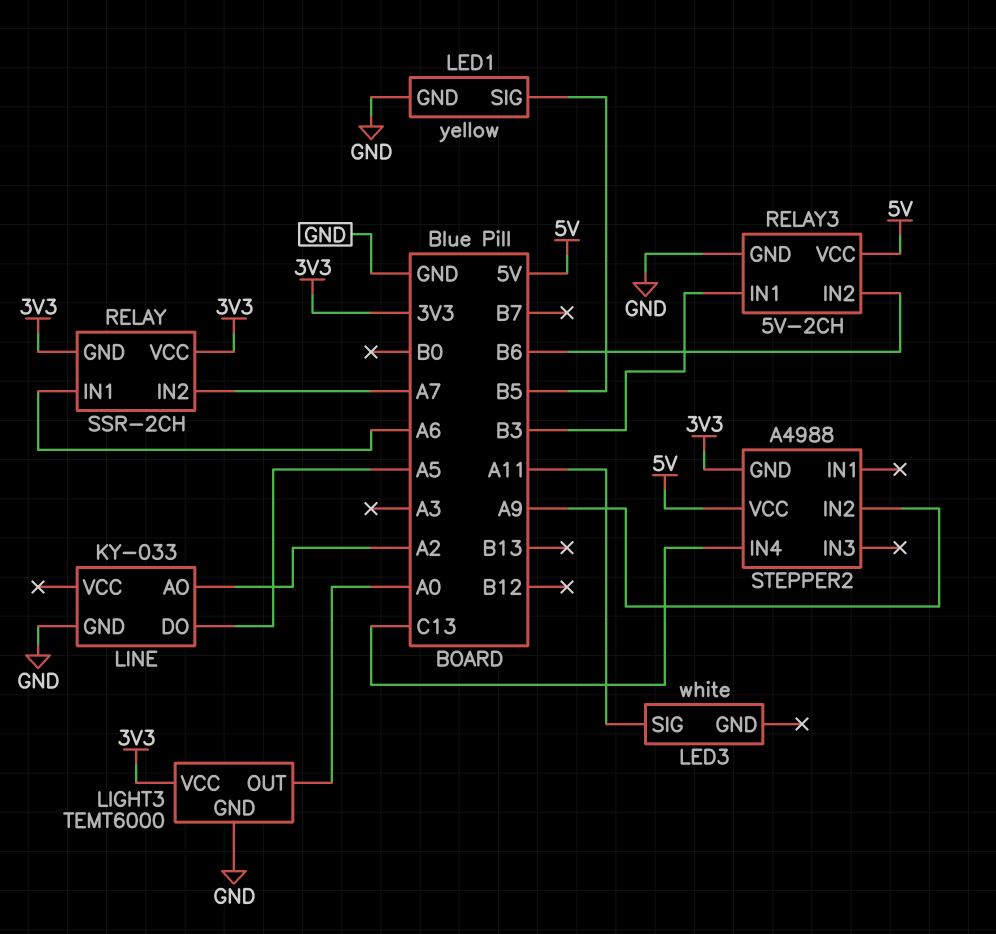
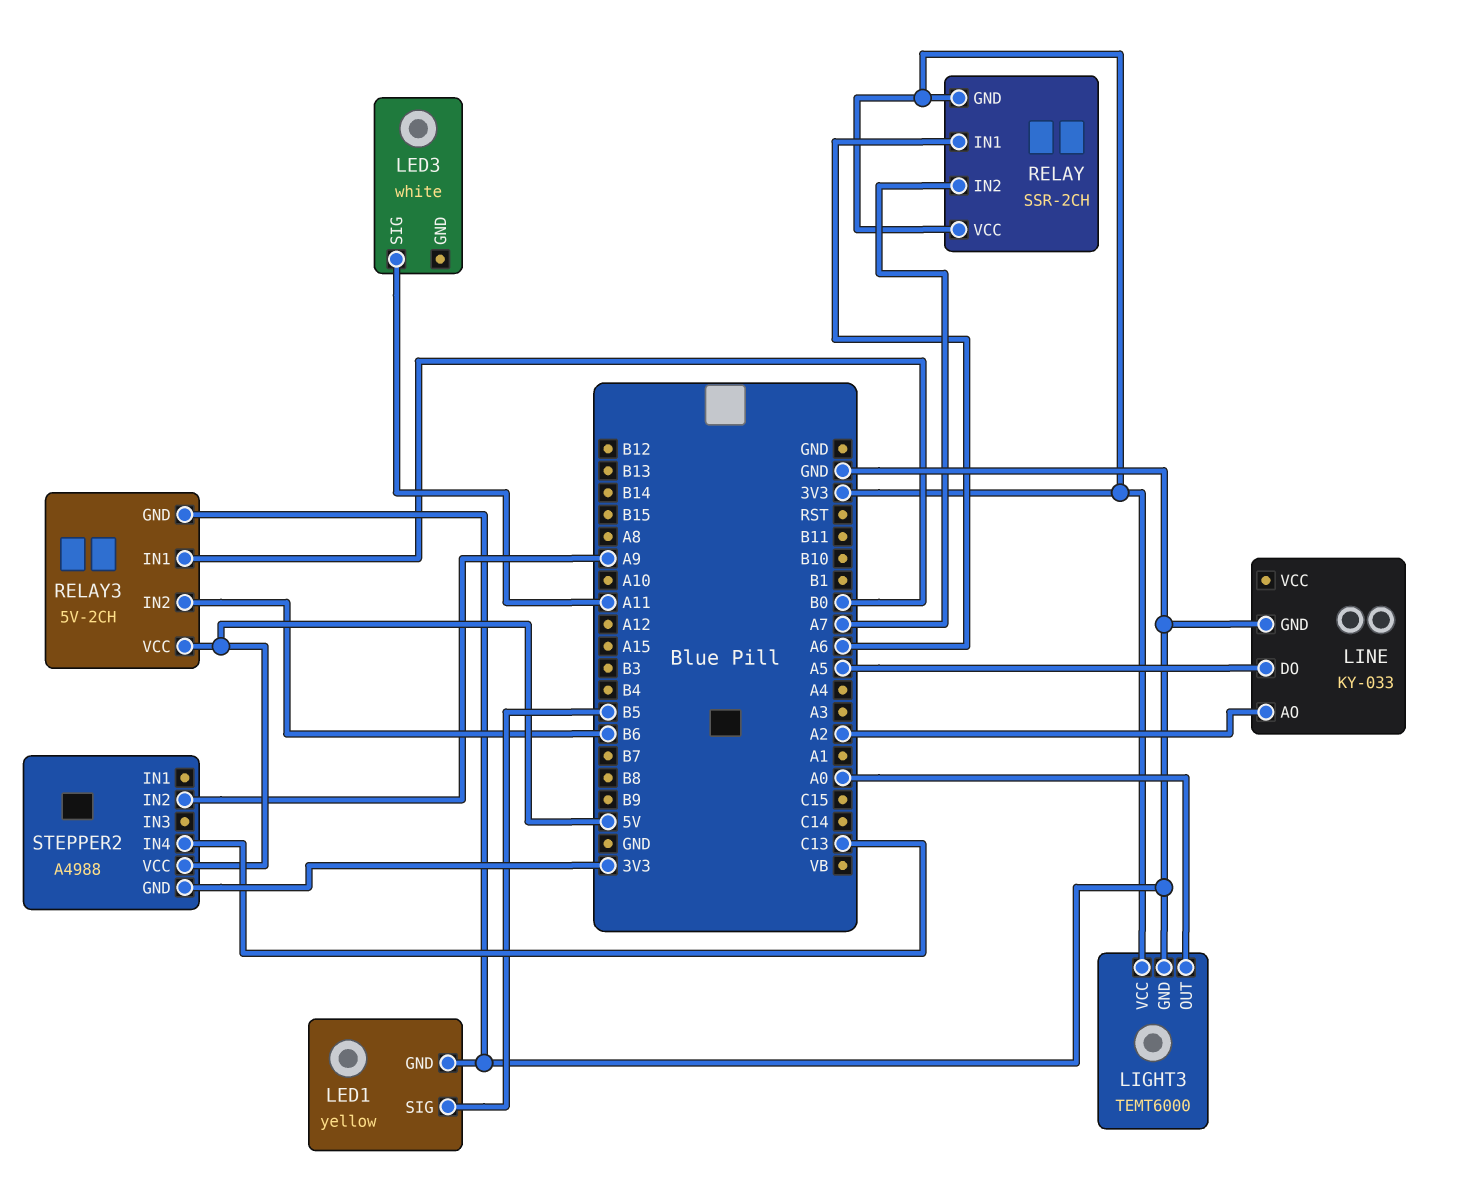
RELAY3 pin IN1: B3 -> B0

